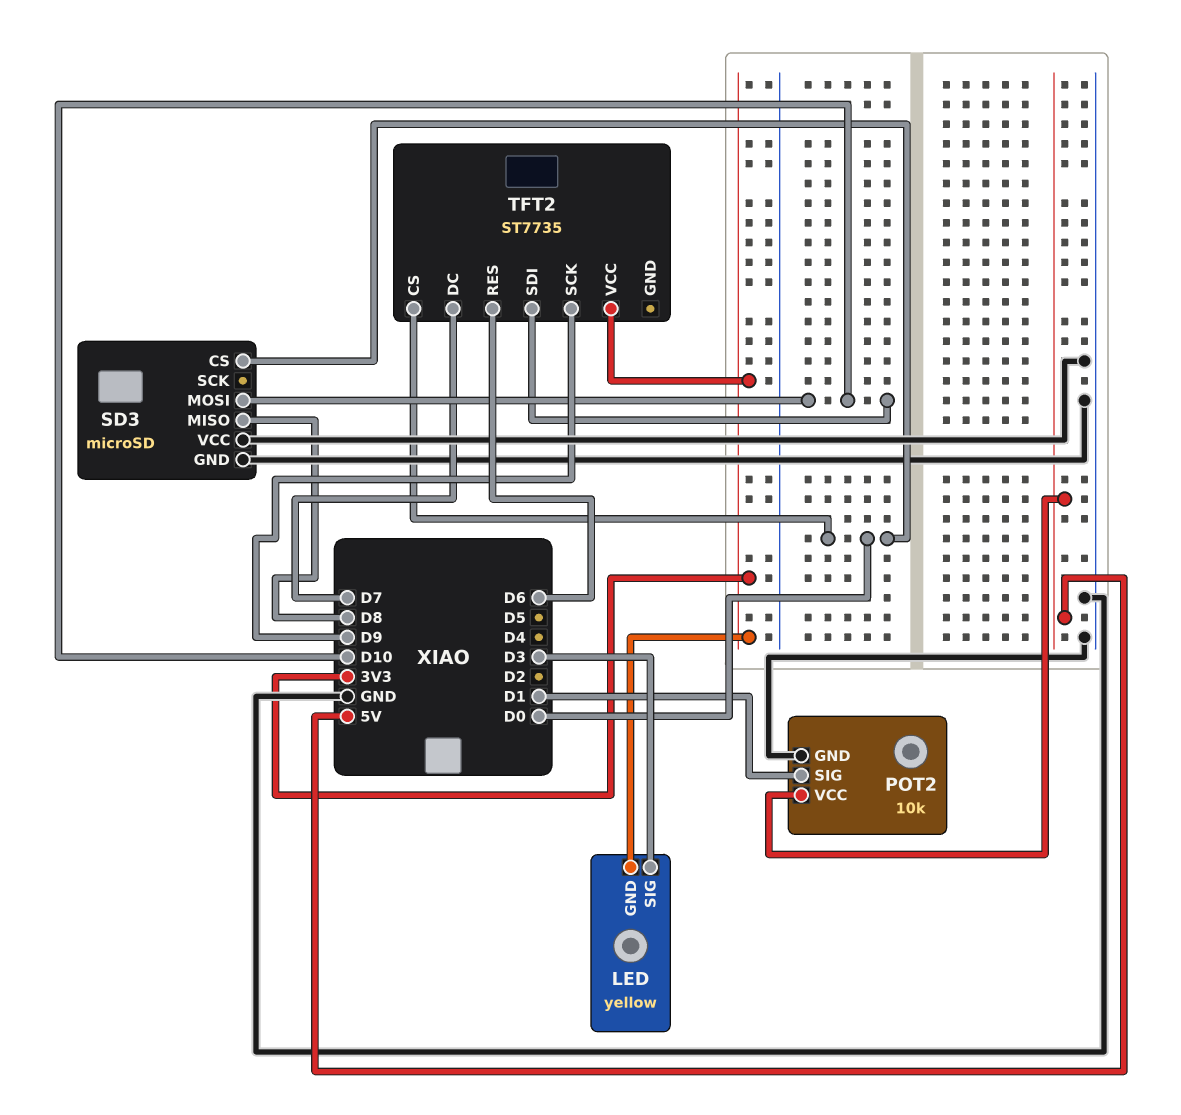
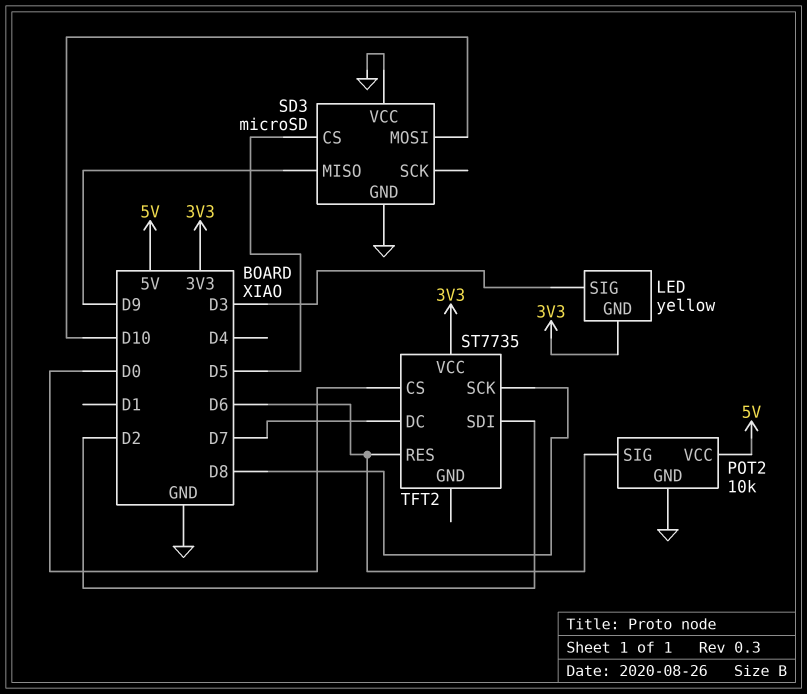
POT2 pin SIG: D1 -> D6
SD3 pin CS: D0 -> D5
SD3 pin MISO: D8 -> D9
TFT2 pin SCK: D9 -> D8
TFT2 pin SDI: D10 -> D2

